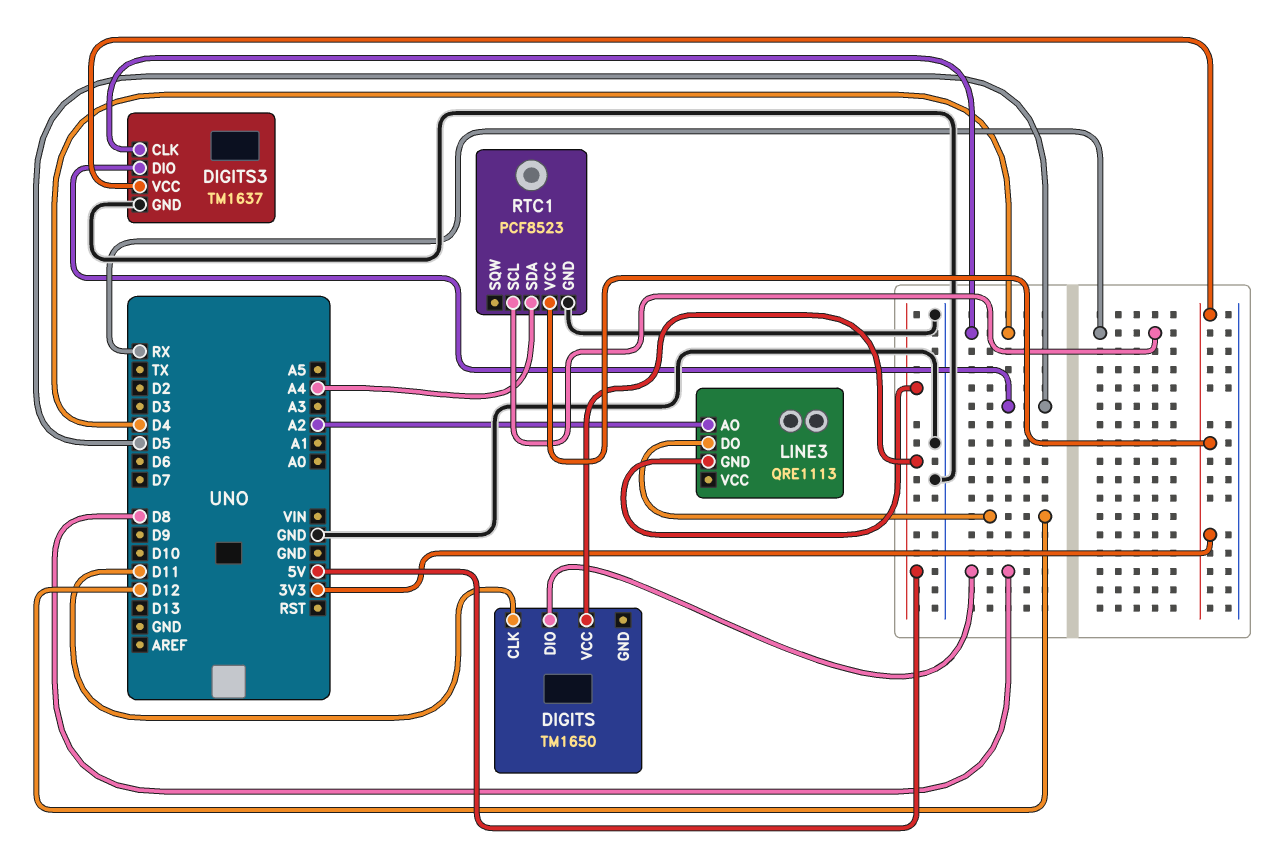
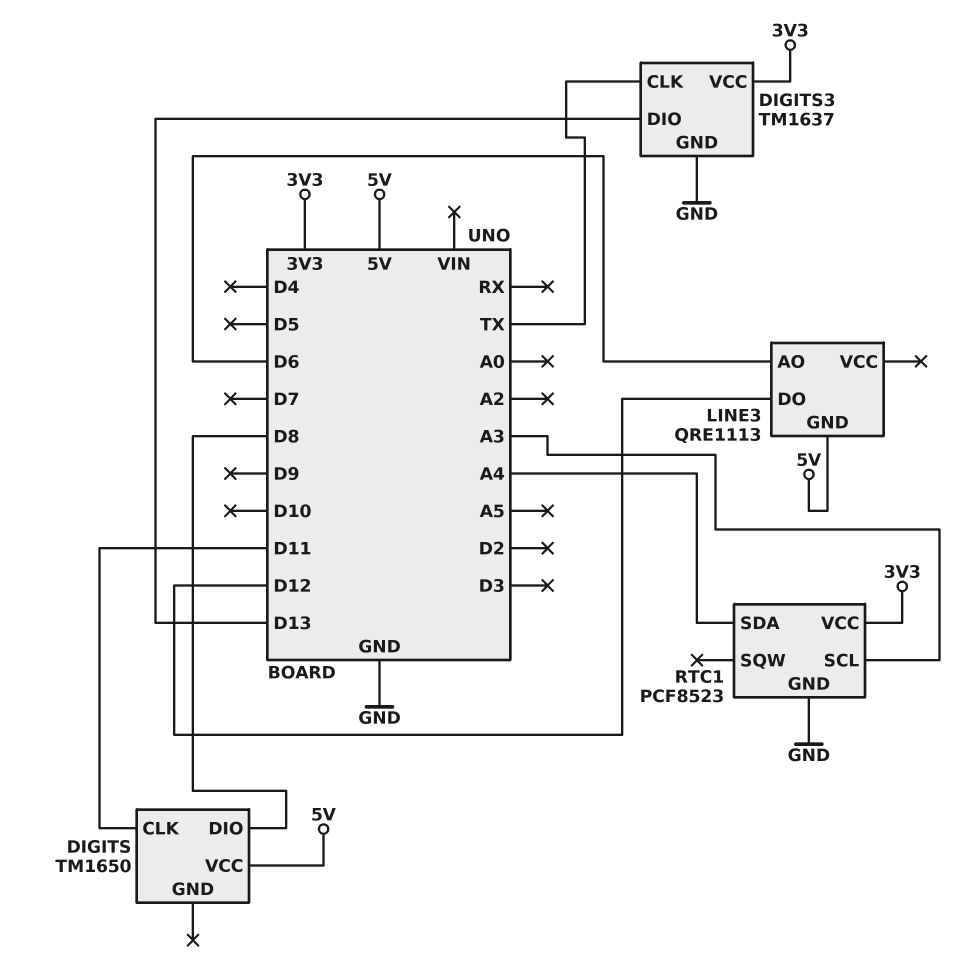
DIGITS3 pin CLK: D4 -> TX
DIGITS3 pin DIO: D5 -> D13
LINE3 pin AO: A2 -> D6
RTC1 pin SCL: RX -> A3

